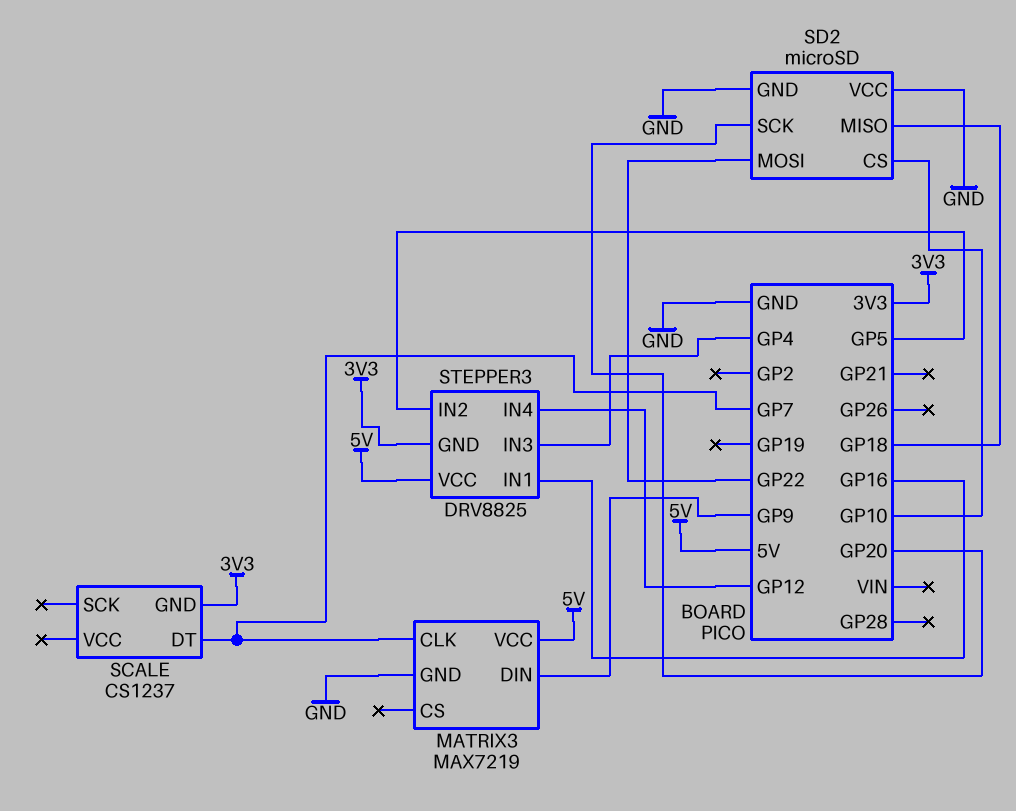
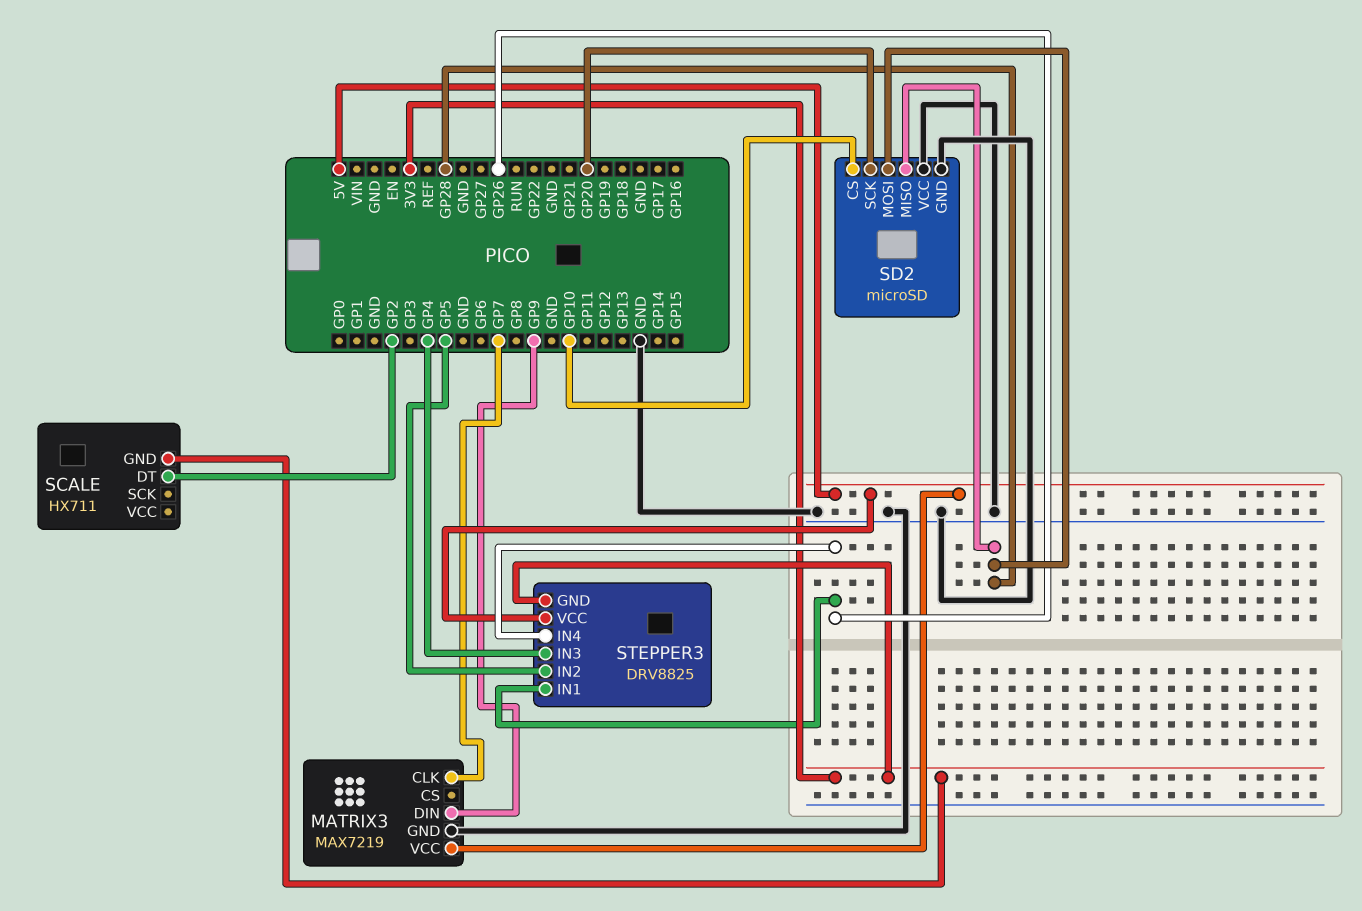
SCALE: CS1237 -> HX711
SCALE pin DT: GP7 -> GP2
SD2 pin MISO: GP18 -> GP28
SD2 pin MOSI: GP22 -> GP28
STEPPER3 pin IN1: GP16 -> GP26
STEPPER3 pin IN4: GP12 -> GP26

